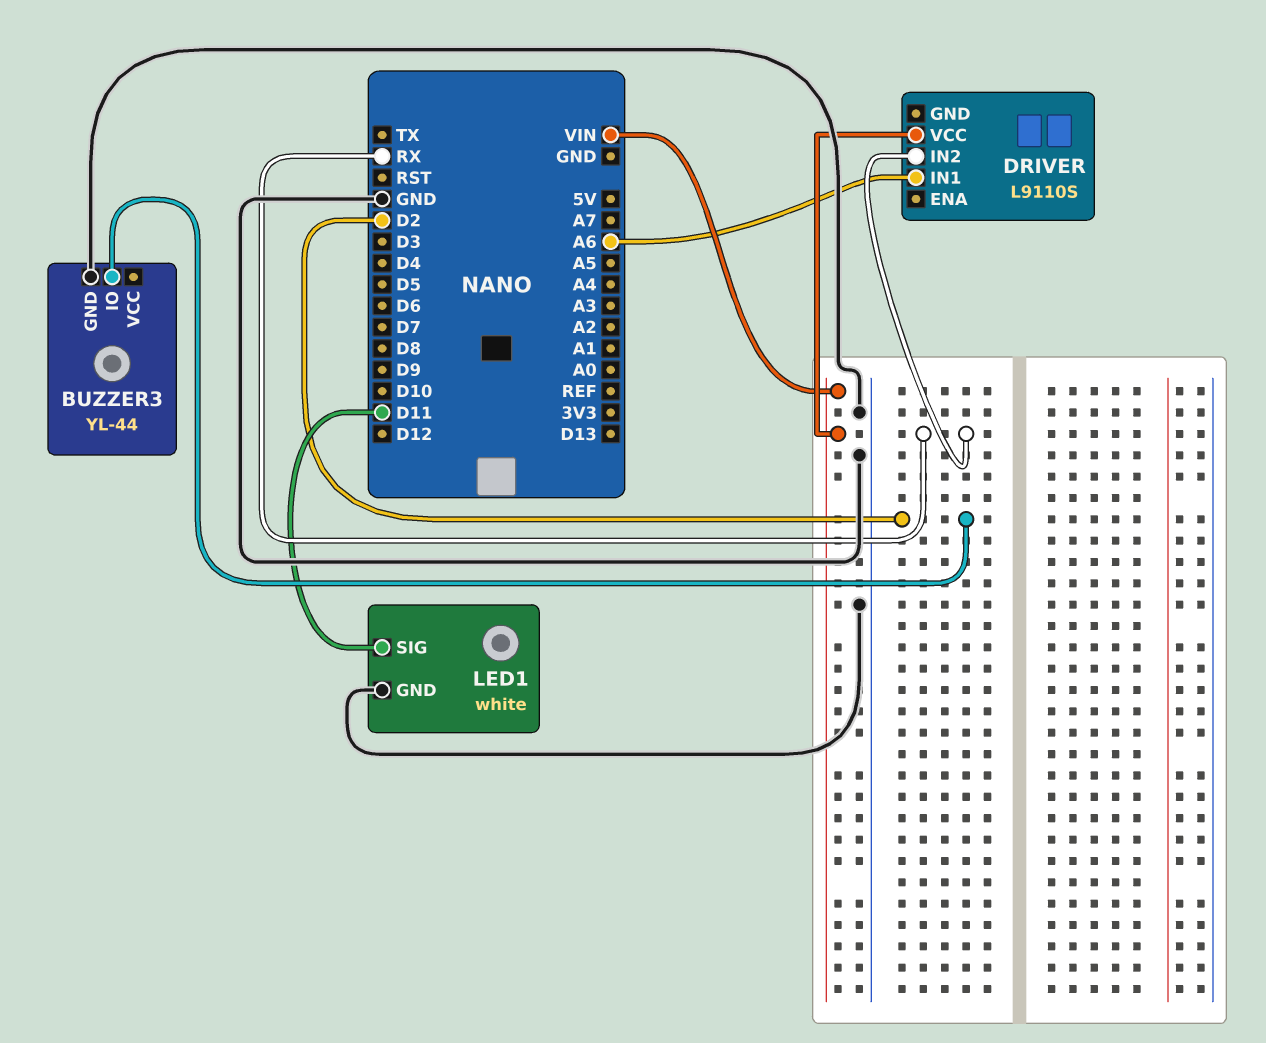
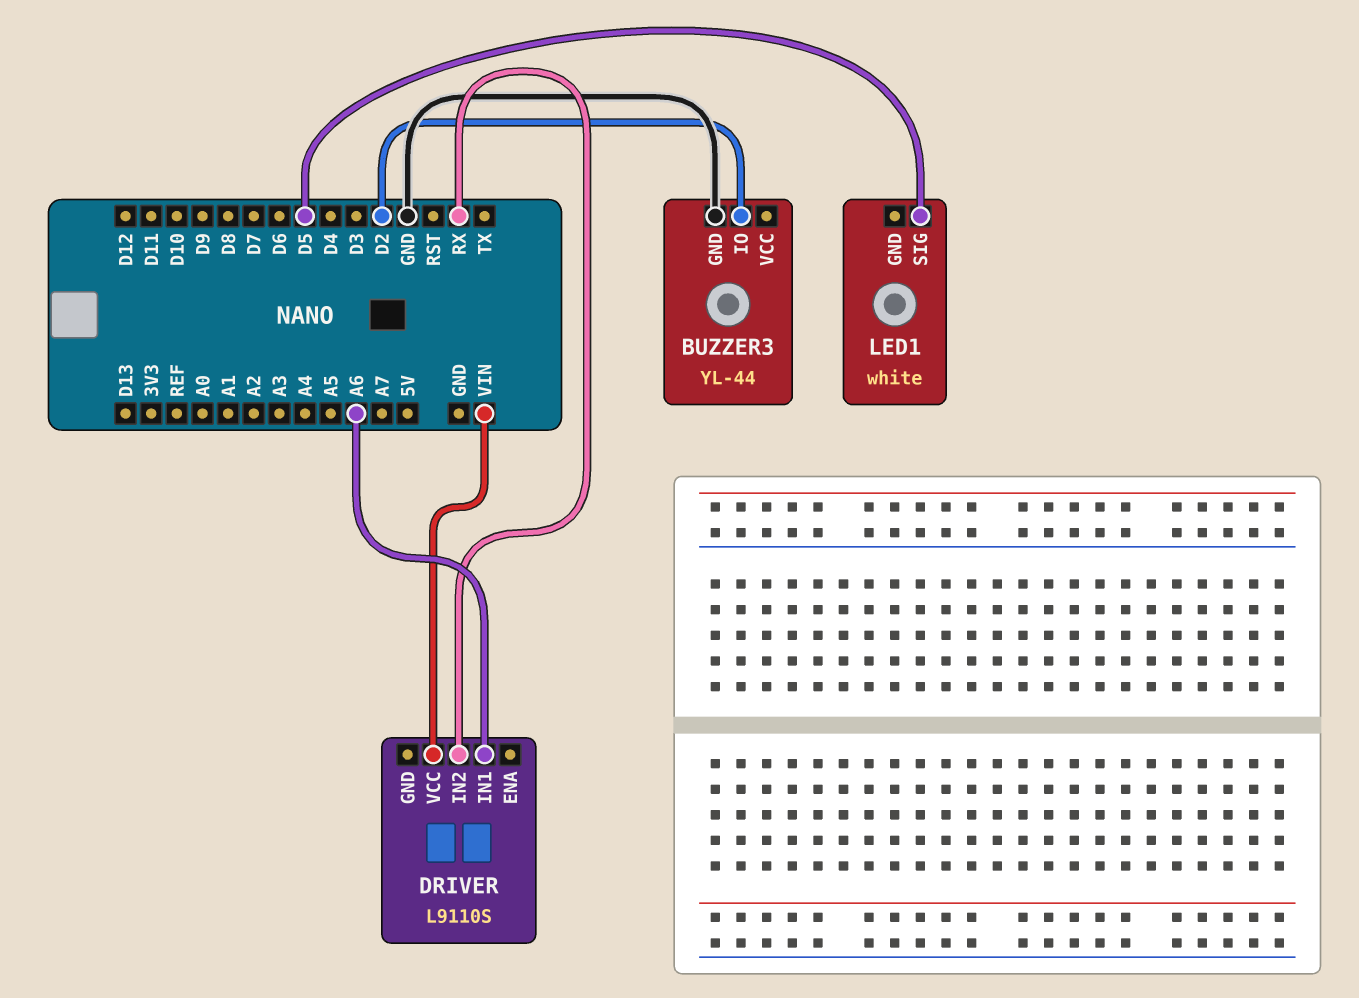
LED1 pin GND: GND -> none
LED1 pin SIG: D11 -> D5

